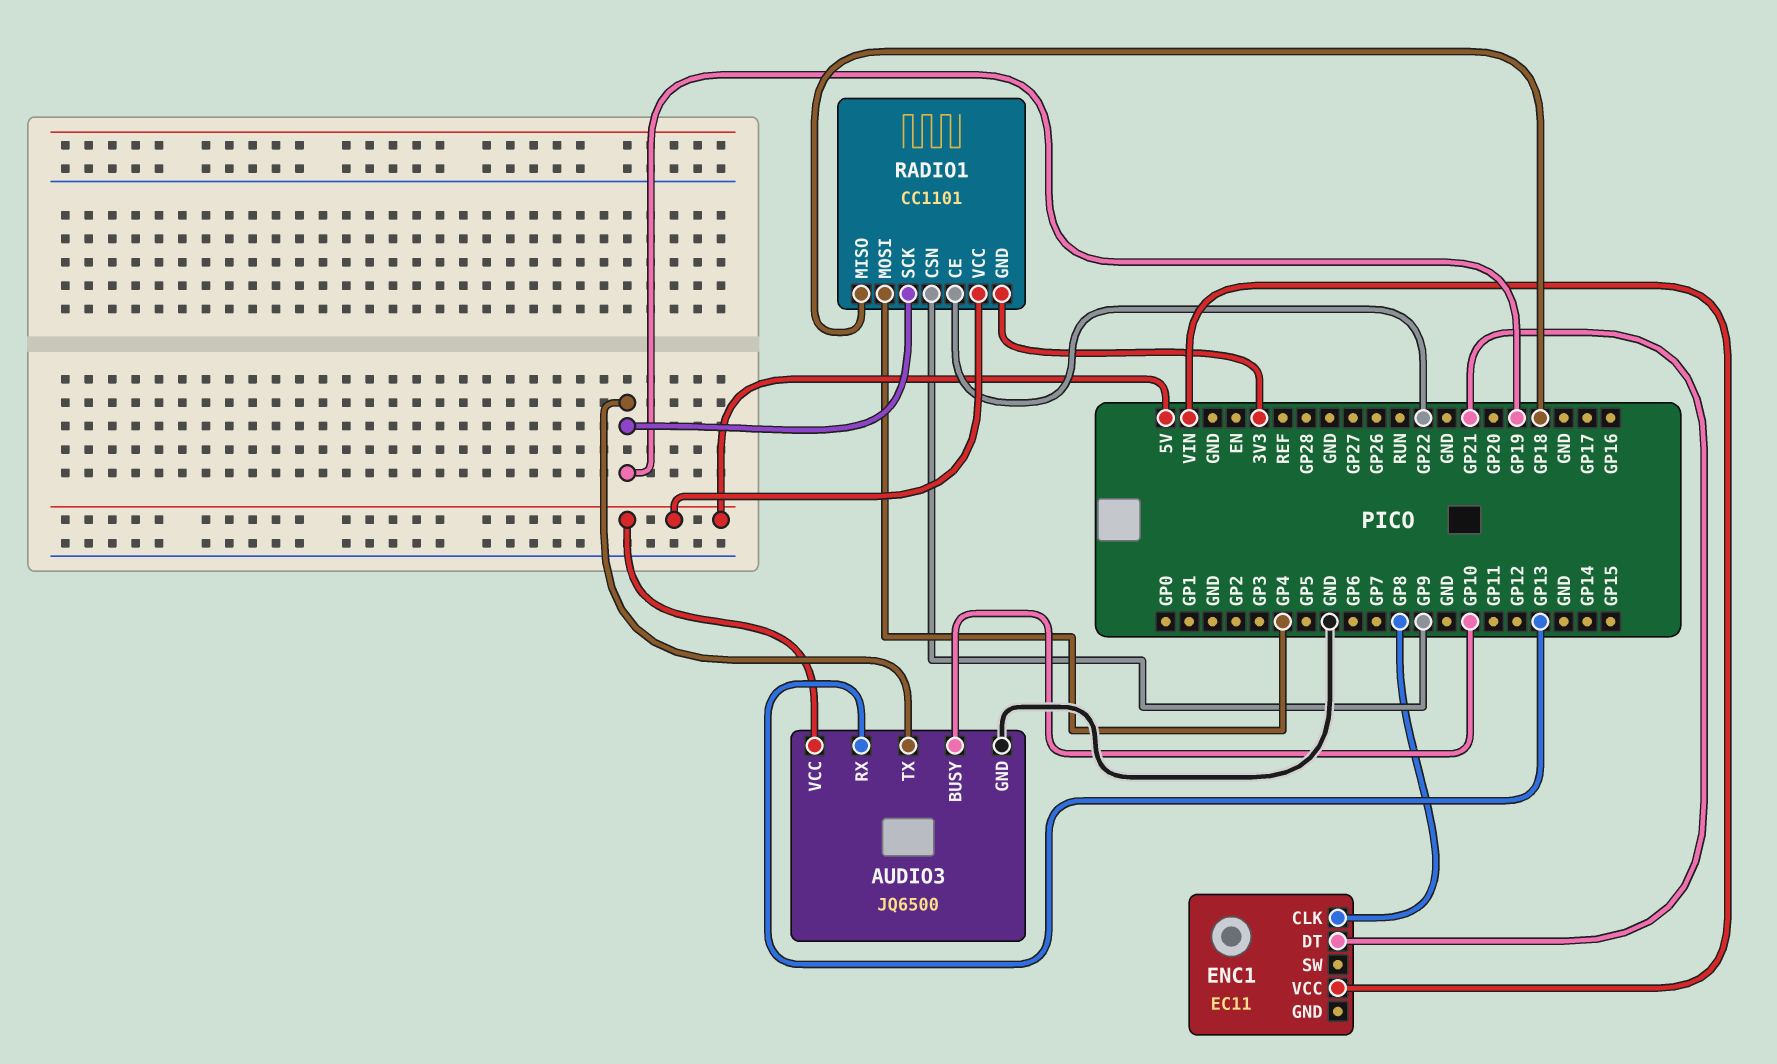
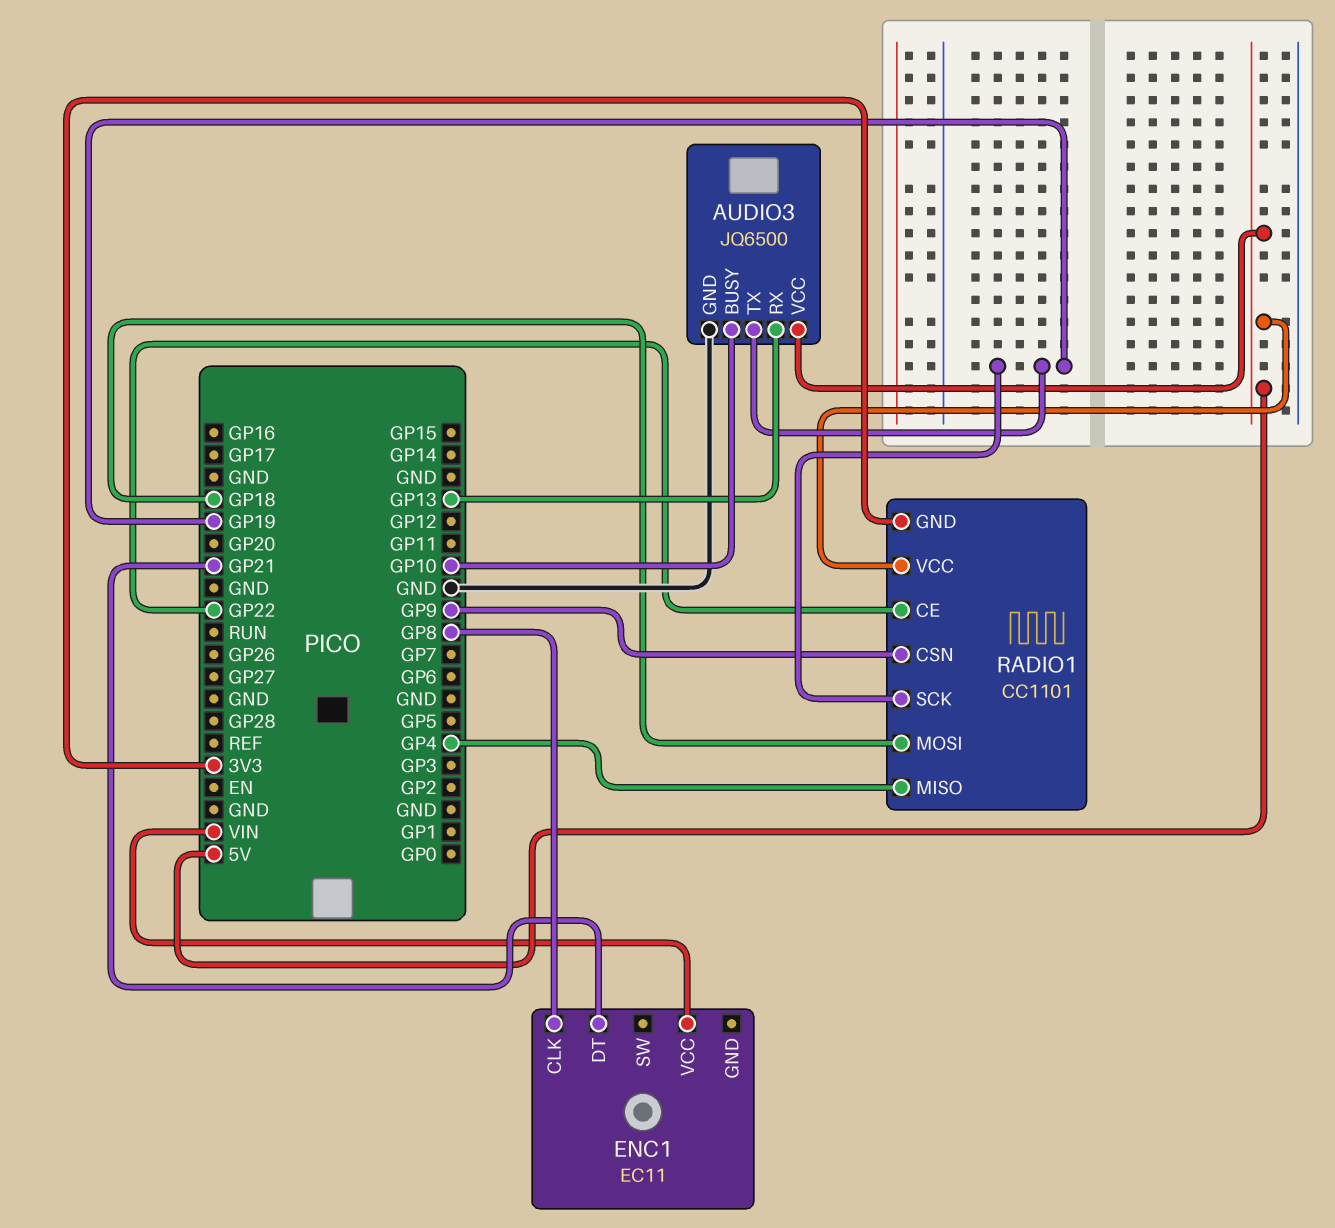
RADIO1 pin MISO: GP18 -> GP4
RADIO1 pin MOSI: GP4 -> GP18

